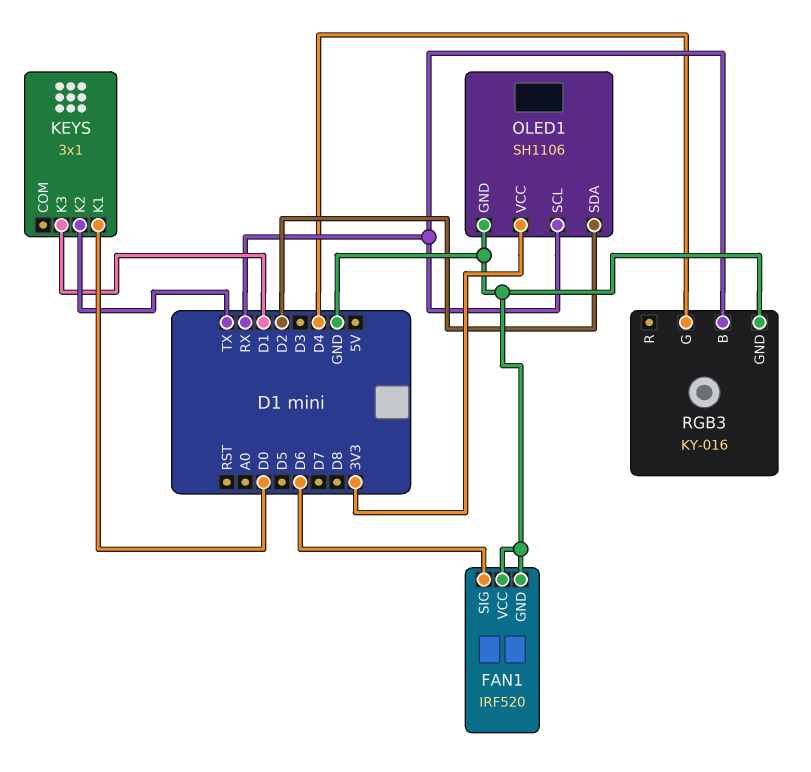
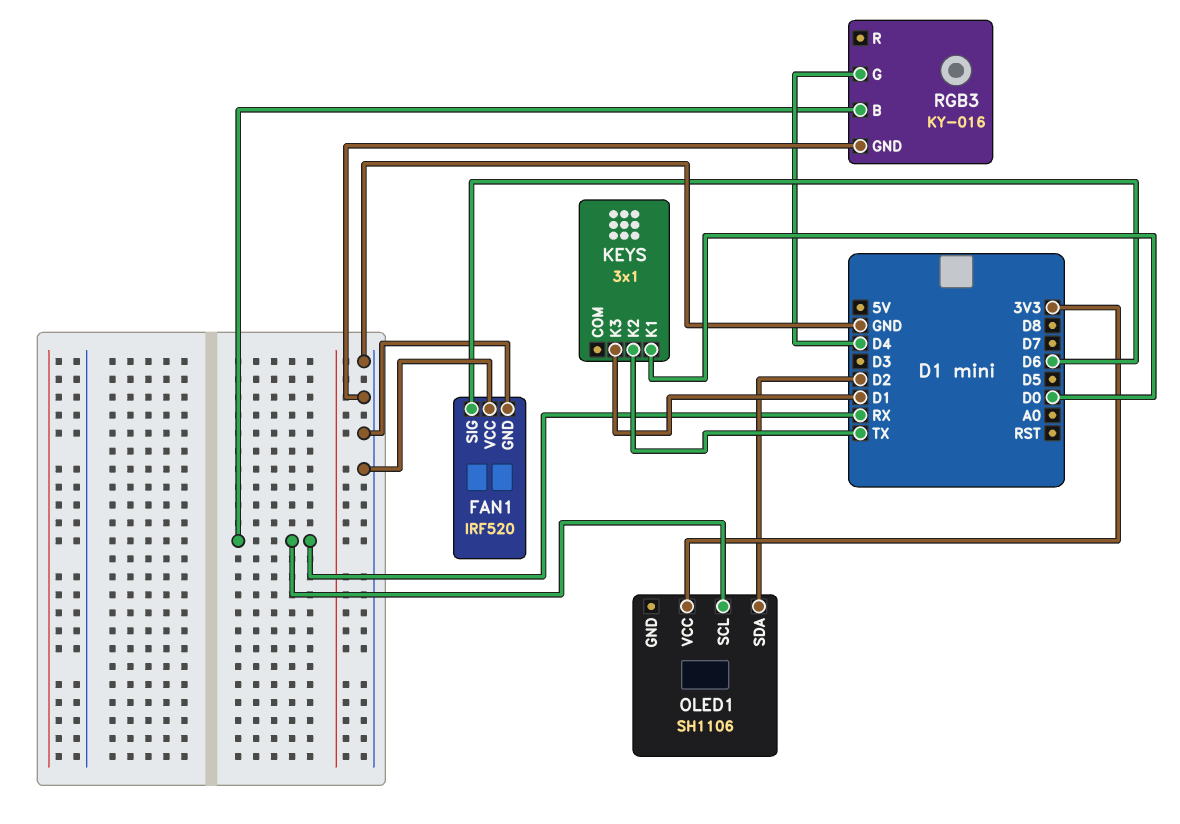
OLED1 pin GND: GND -> none

